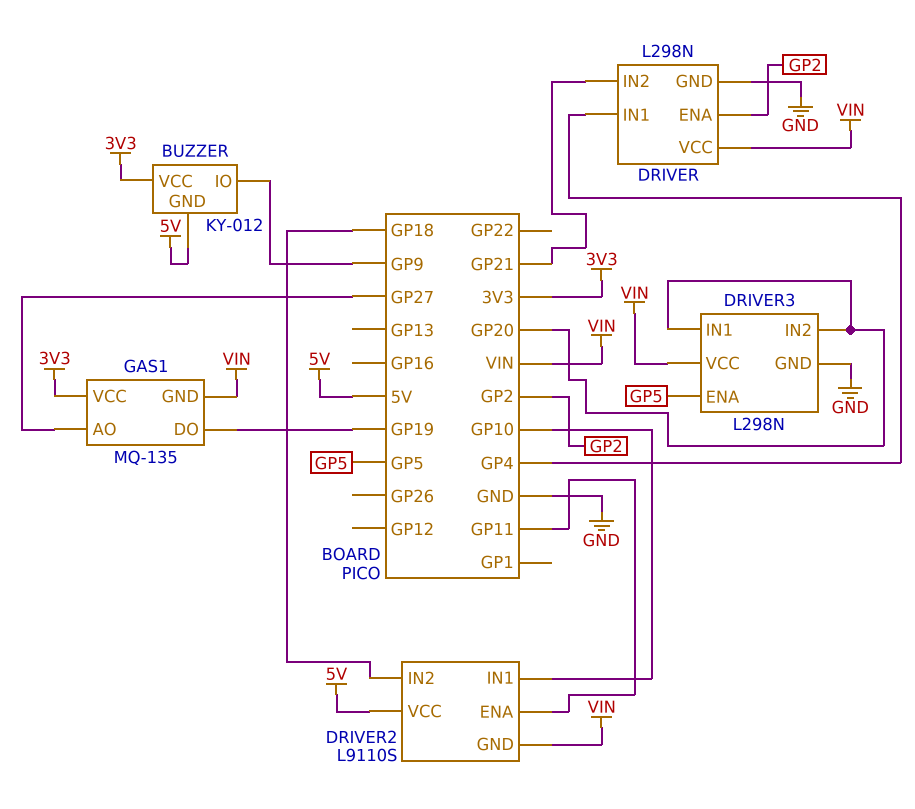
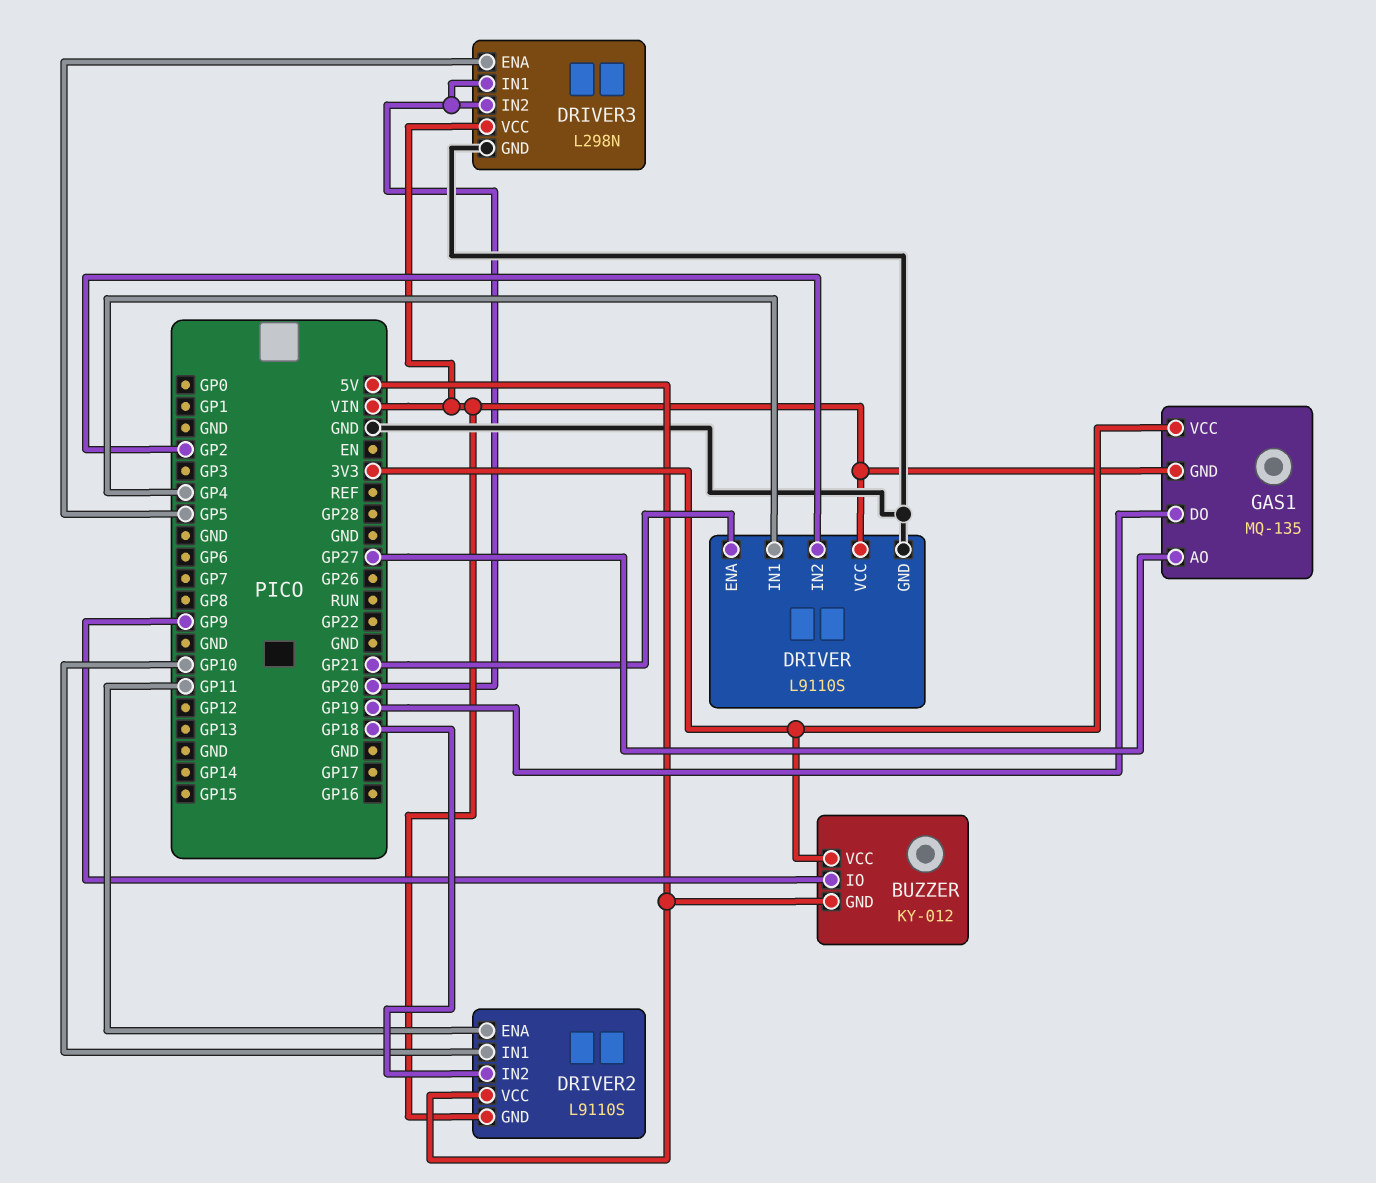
DRIVER: L298N -> L9110S
DRIVER pin ENA: GP2 -> GP21
DRIVER pin IN2: GP21 -> GP2

